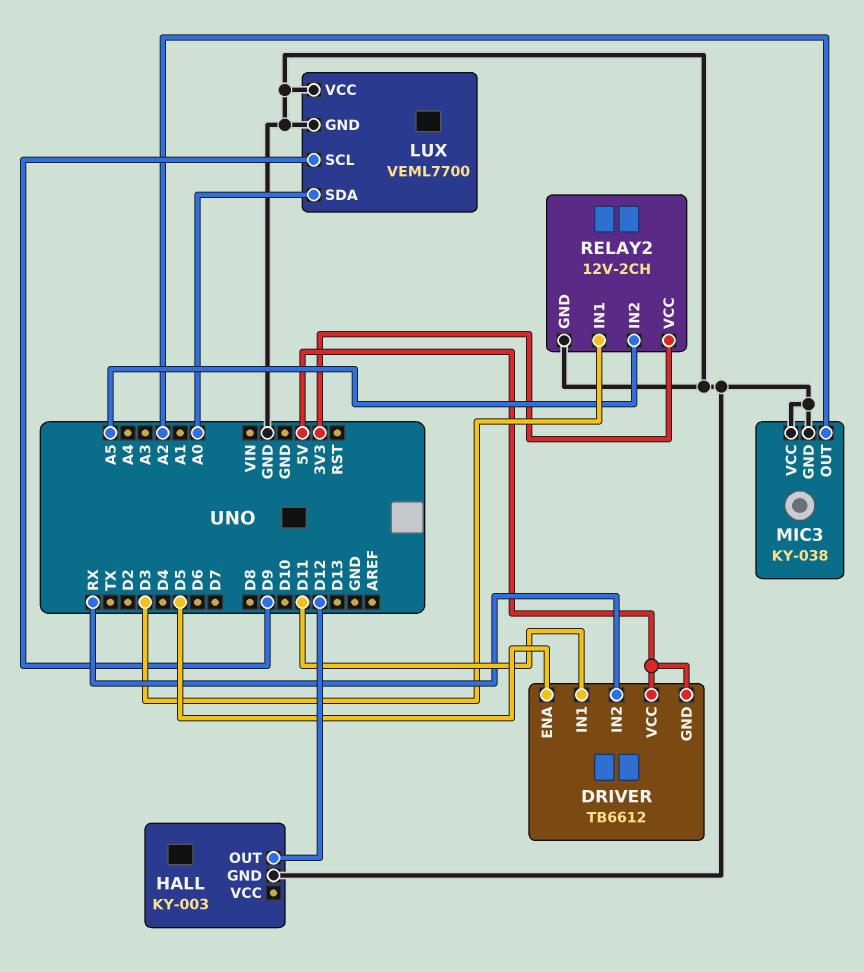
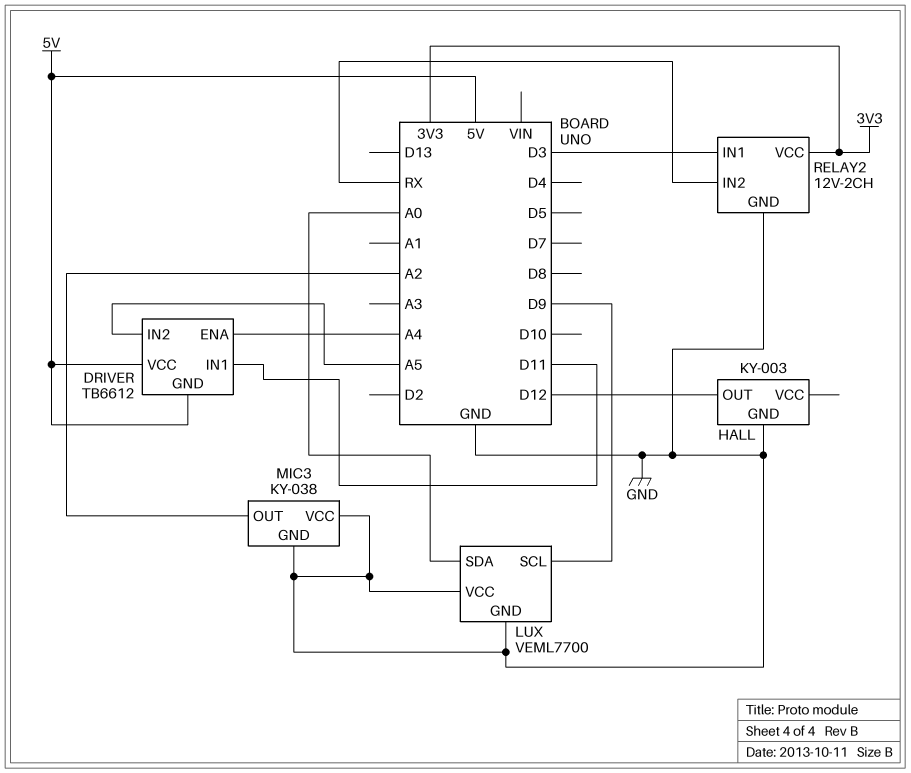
DRIVER pin ENA: D5 -> A4
DRIVER pin IN2: RX -> A5
RELAY2 pin IN2: A5 -> RX

